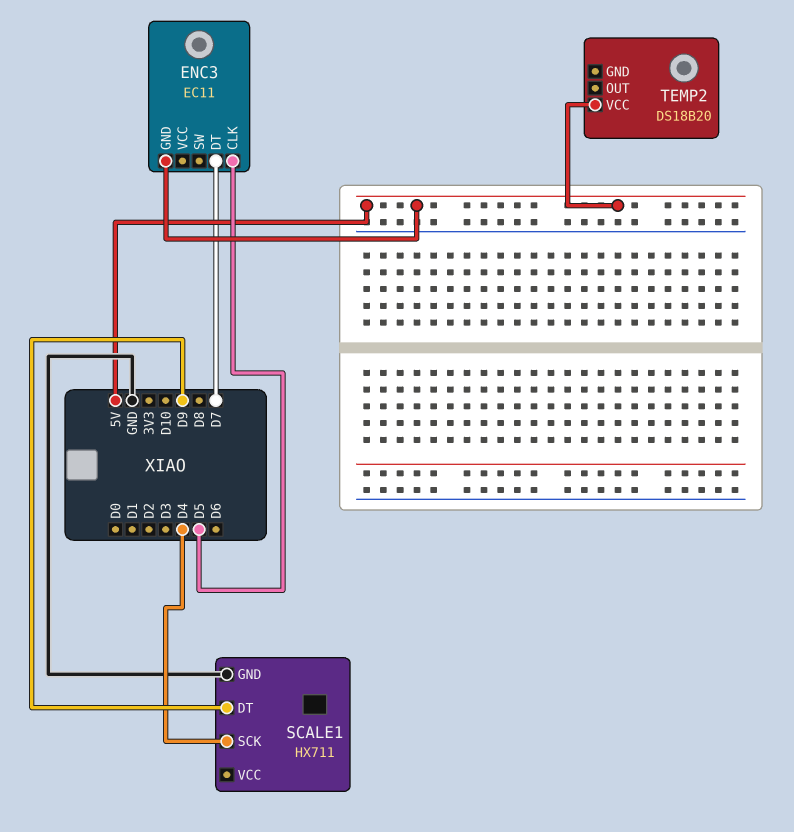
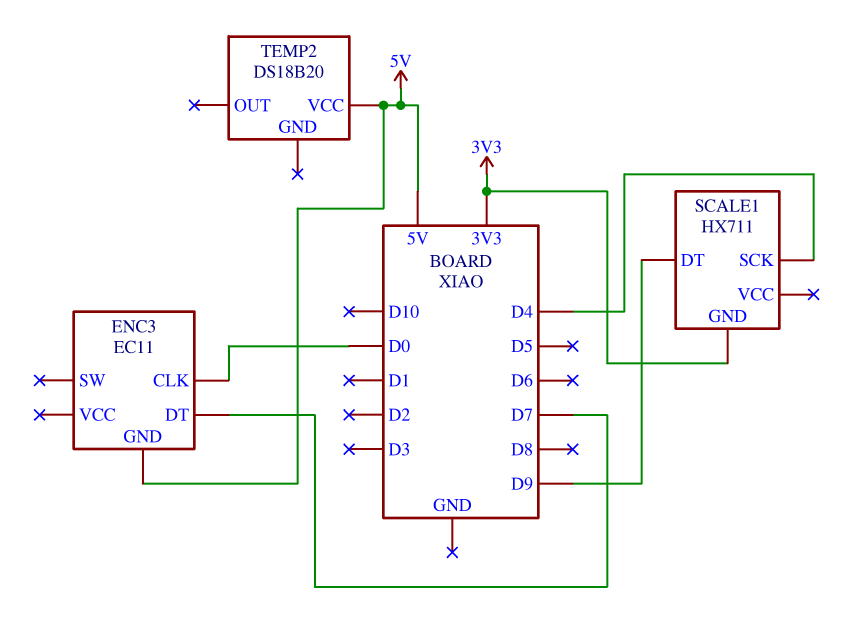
ENC3 pin CLK: D5 -> D0
SCALE1 pin GND: GND -> 3V3

